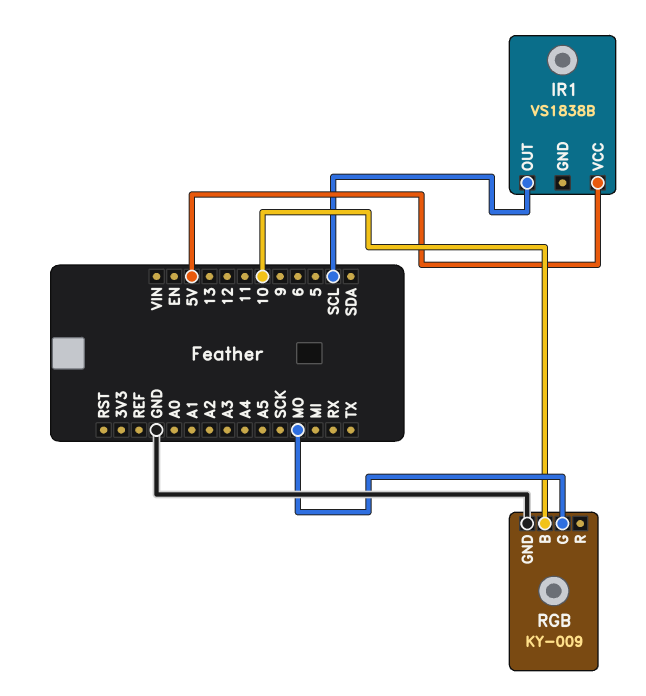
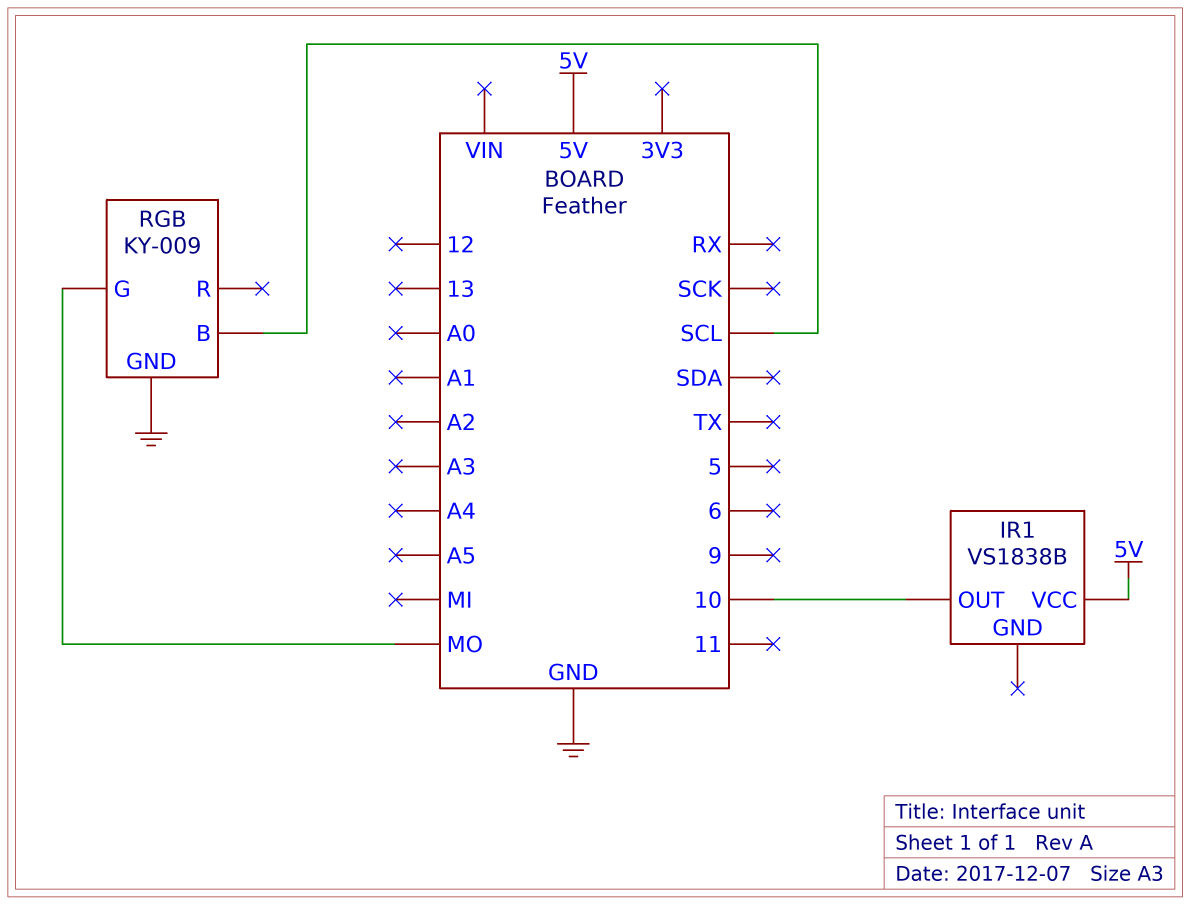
IR1 pin OUT: SCL -> 10
RGB pin B: 10 -> SCL

